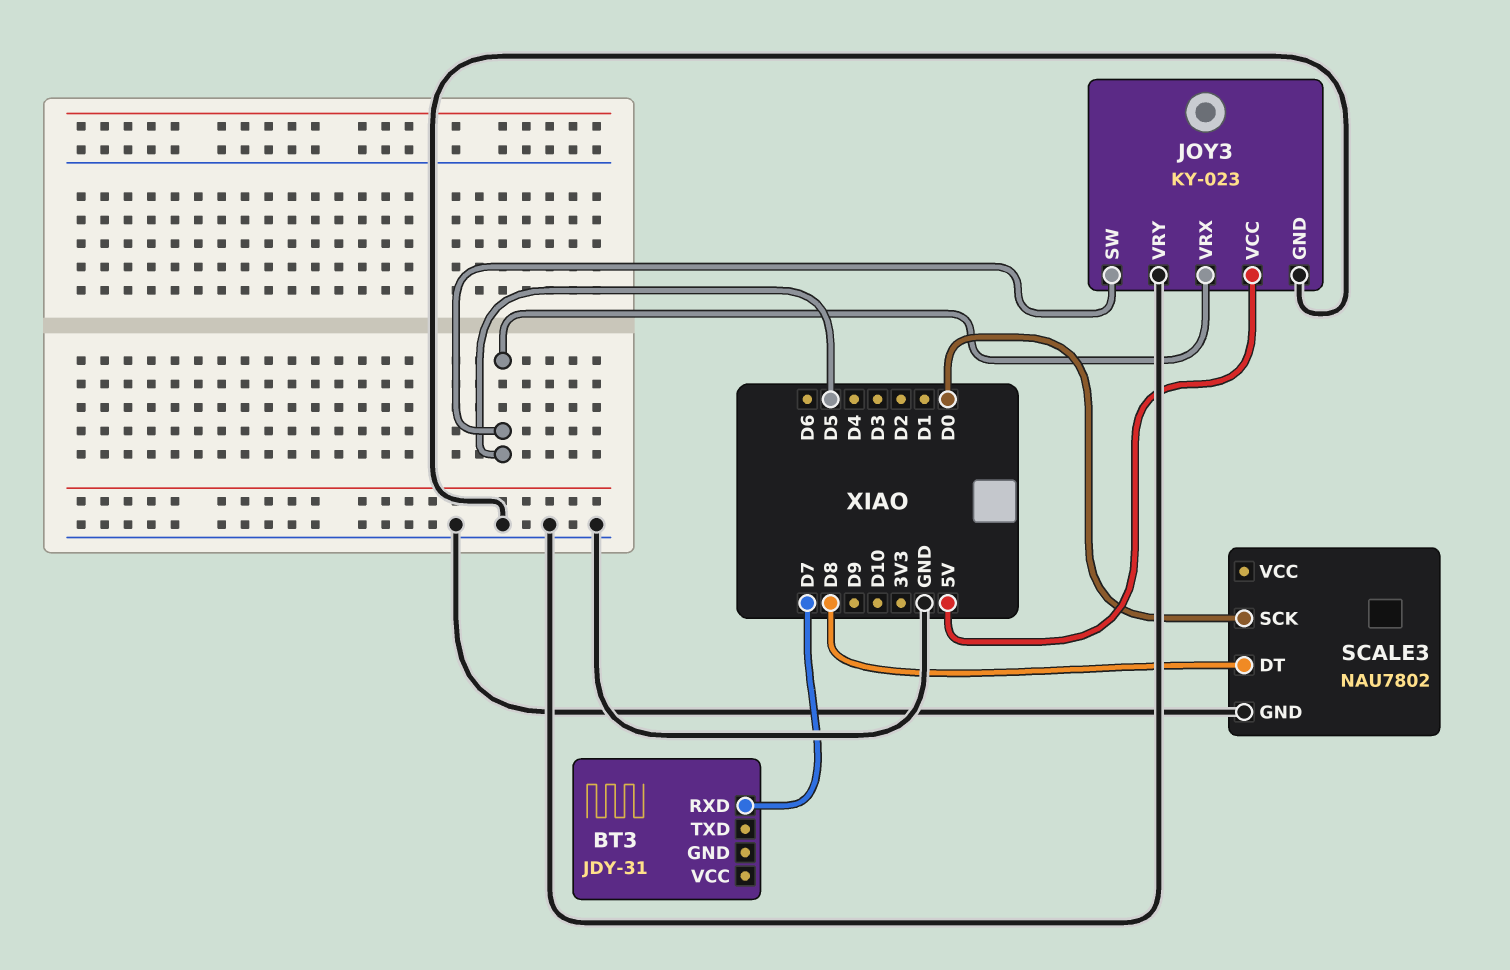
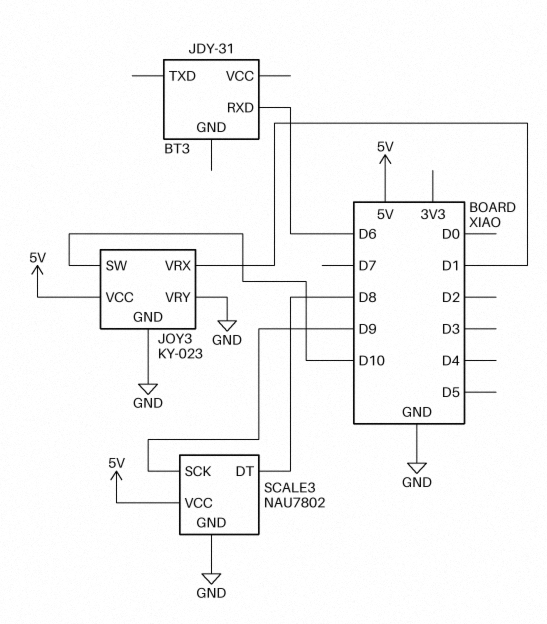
BT3 pin RXD: D7 -> D6
JOY3 pin SW: D5 -> D10
JOY3 pin VRX: D5 -> D1
SCALE3 pin SCK: D0 -> D9
SCALE3 pin VCC: none -> 5V

